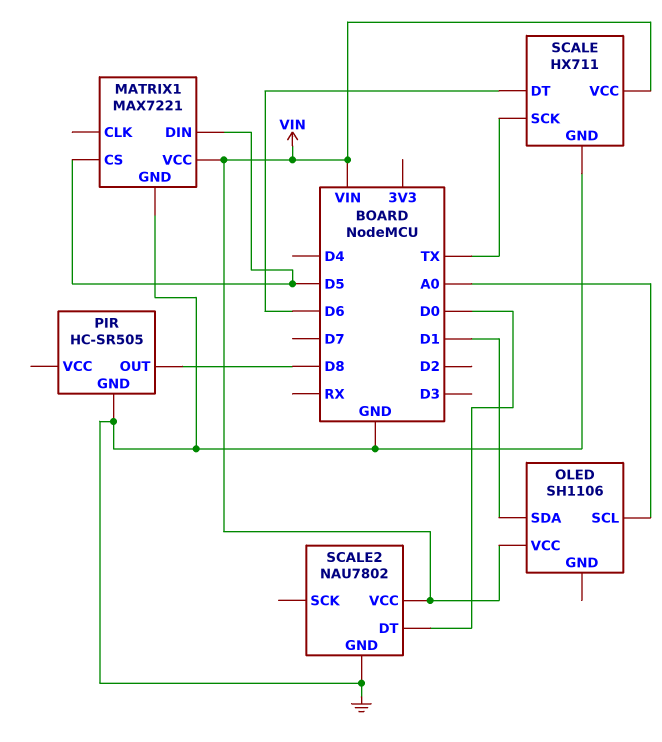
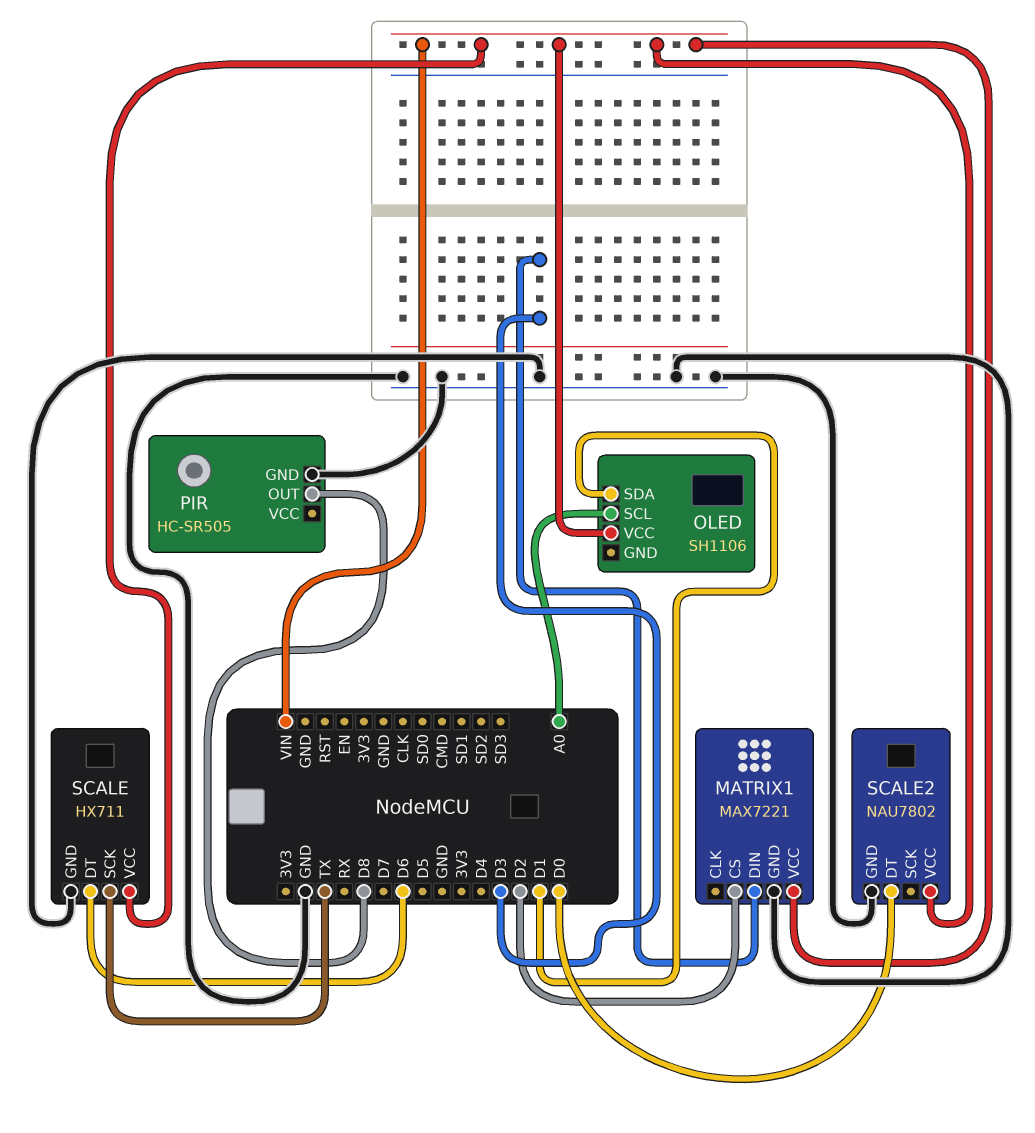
MATRIX1 pin CS: D5 -> D2
MATRIX1 pin DIN: D5 -> D3

